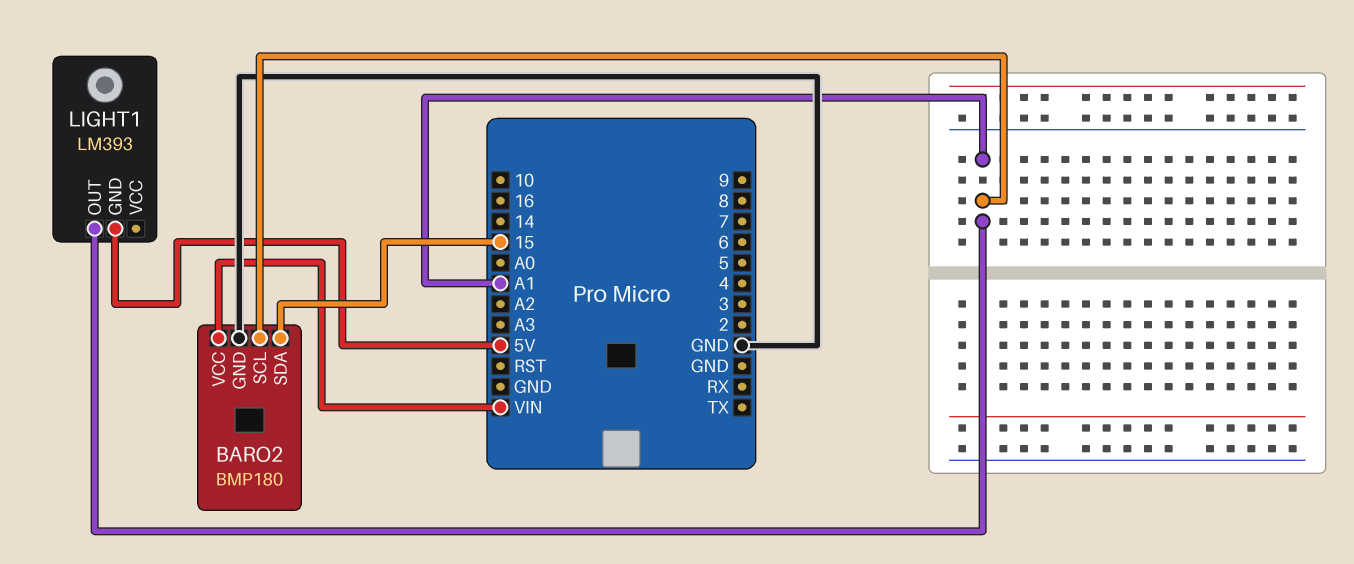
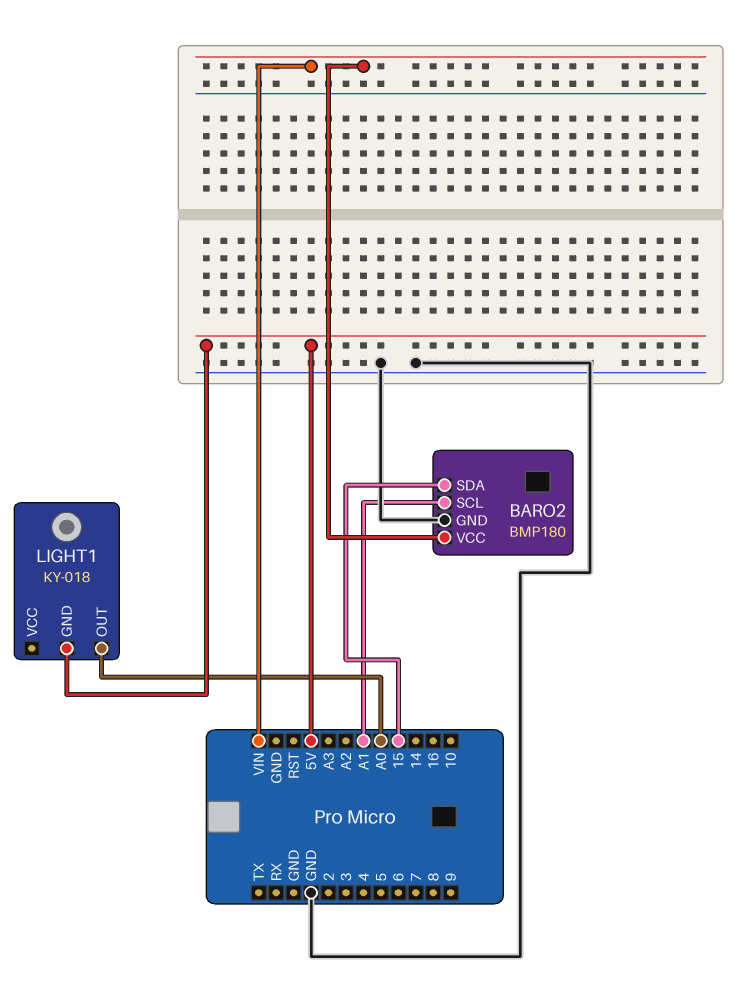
LIGHT1: LM393 -> KY-018
LIGHT1 pin OUT: A1 -> A0

